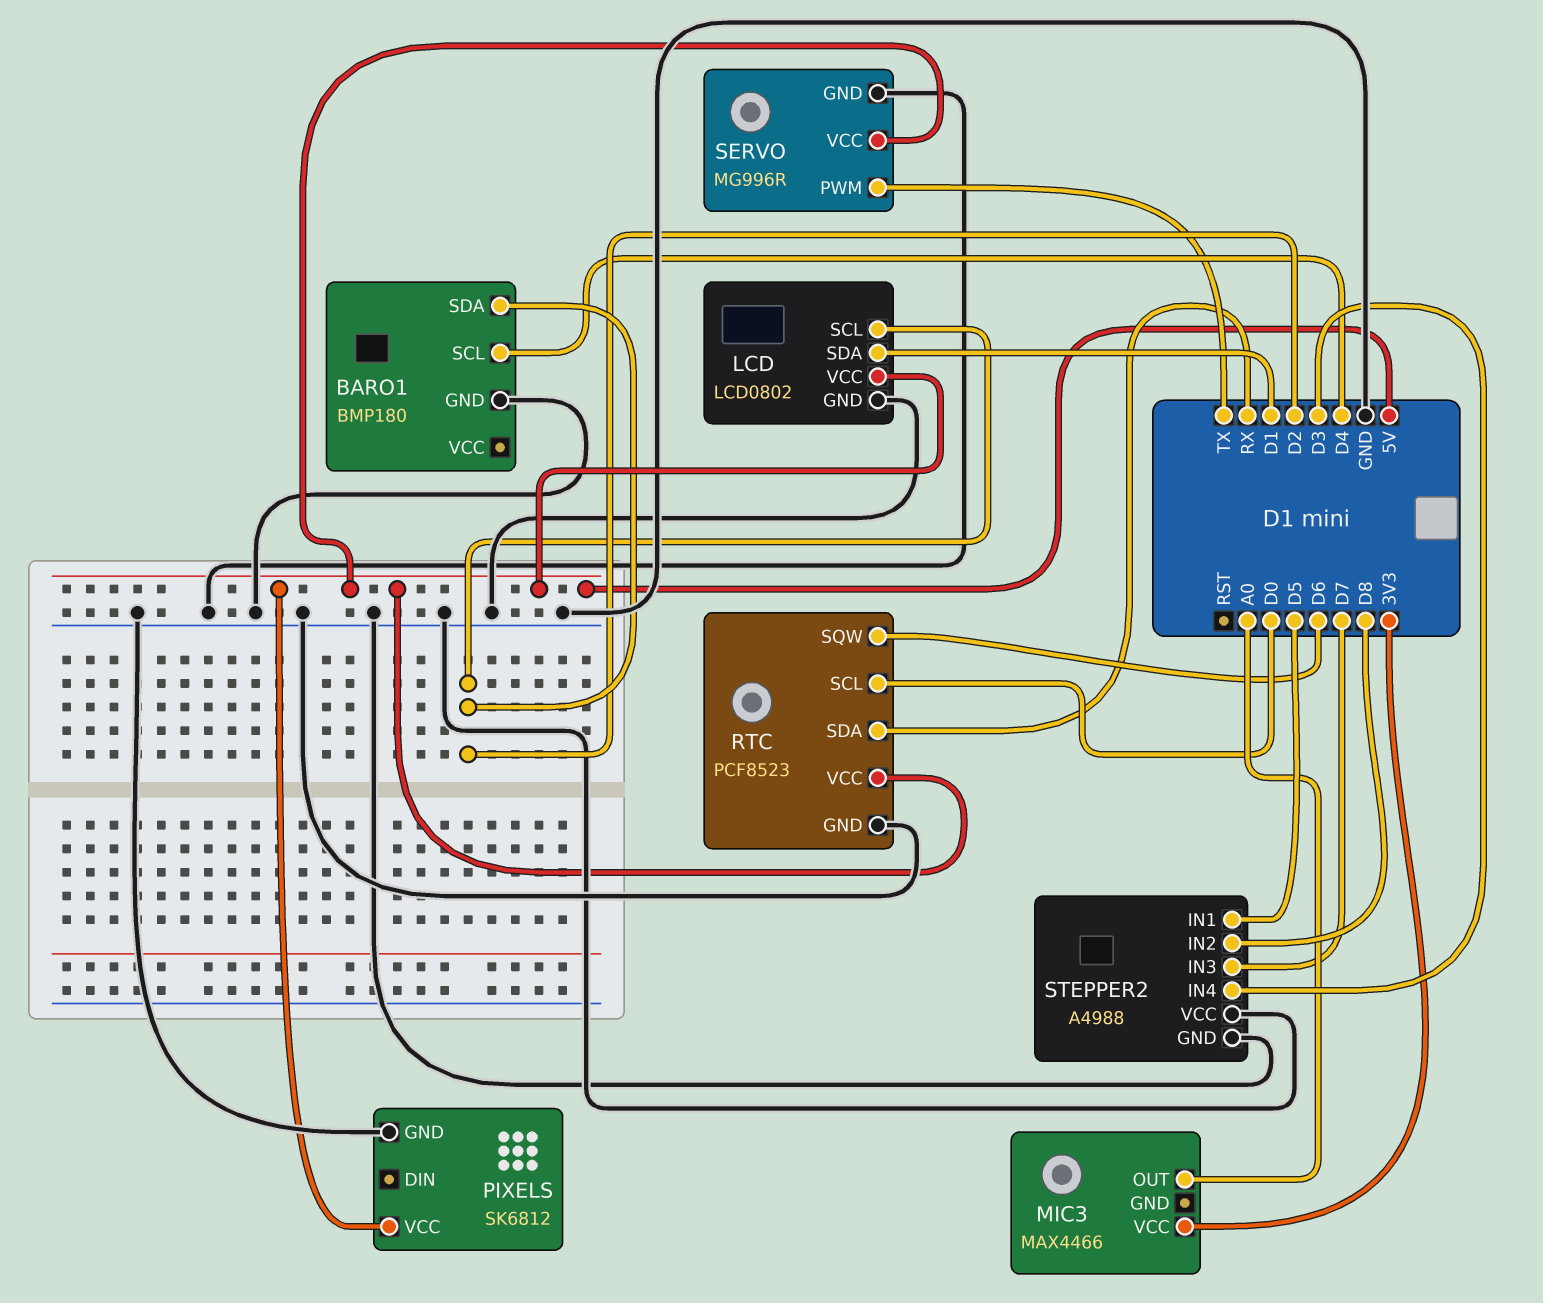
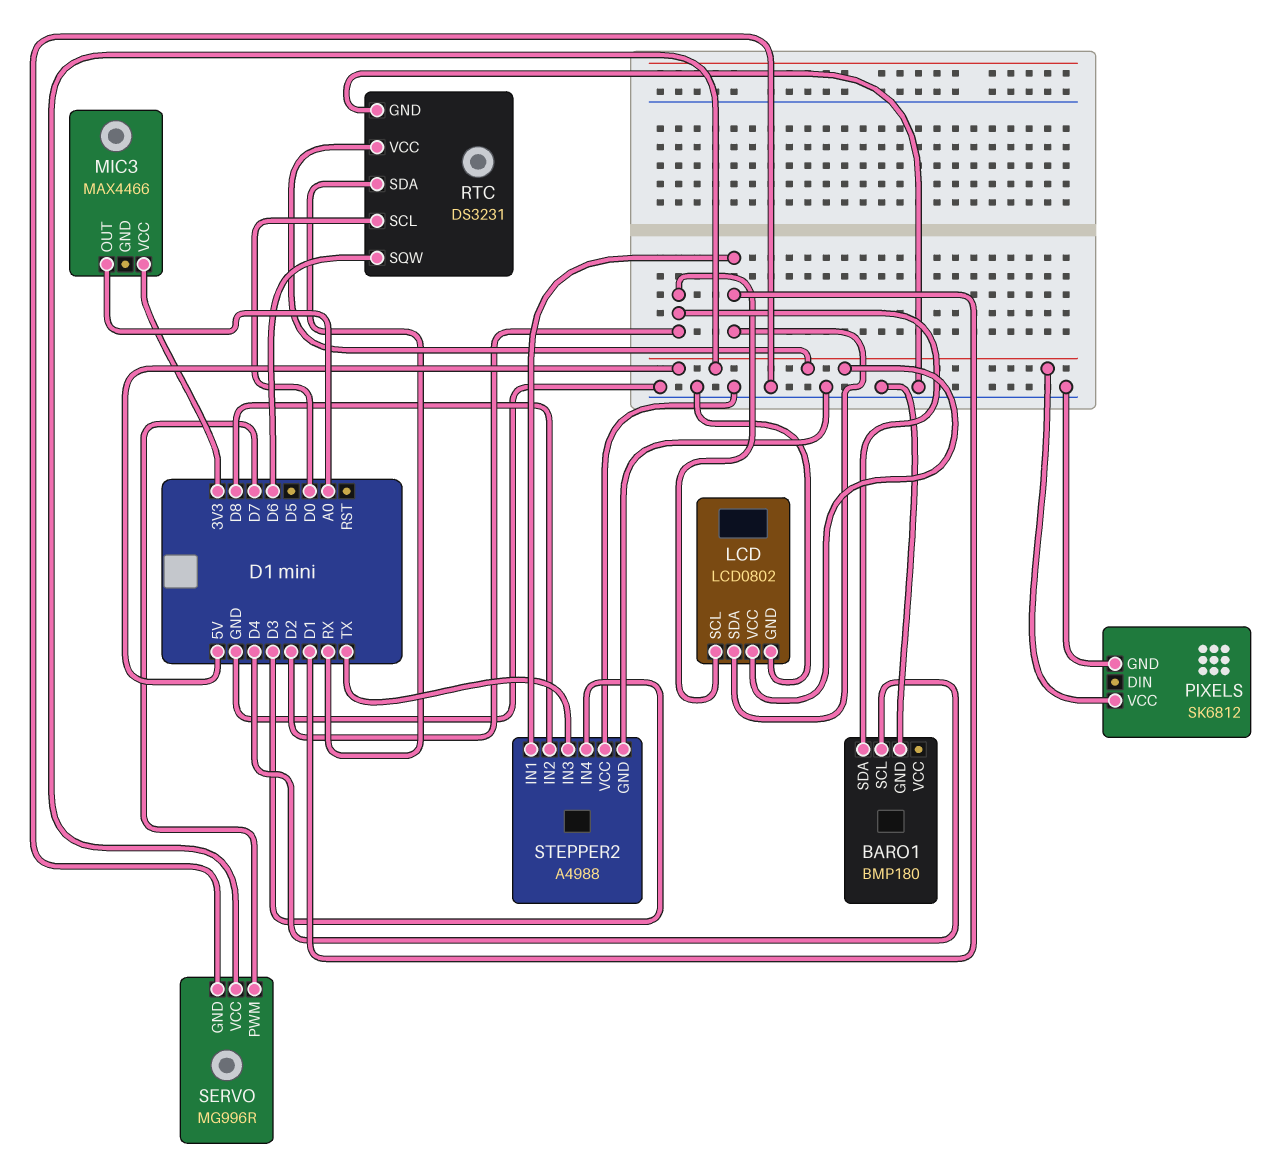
RTC: PCF8523 -> DS3231
SERVO pin PWM: TX -> D7
STEPPER2 pin IN1: D5 -> D1
STEPPER2 pin IN3: D7 -> TX

